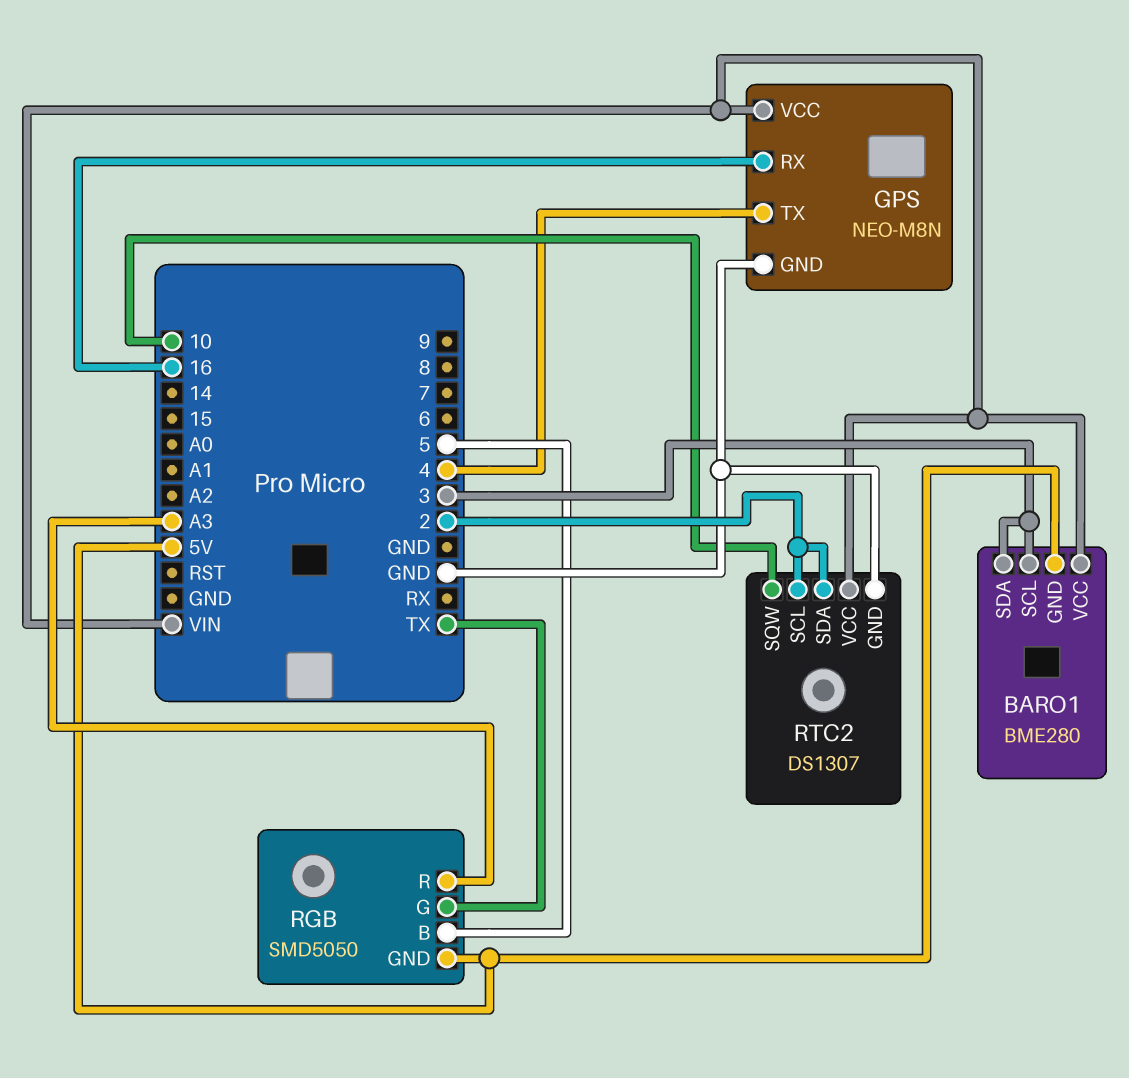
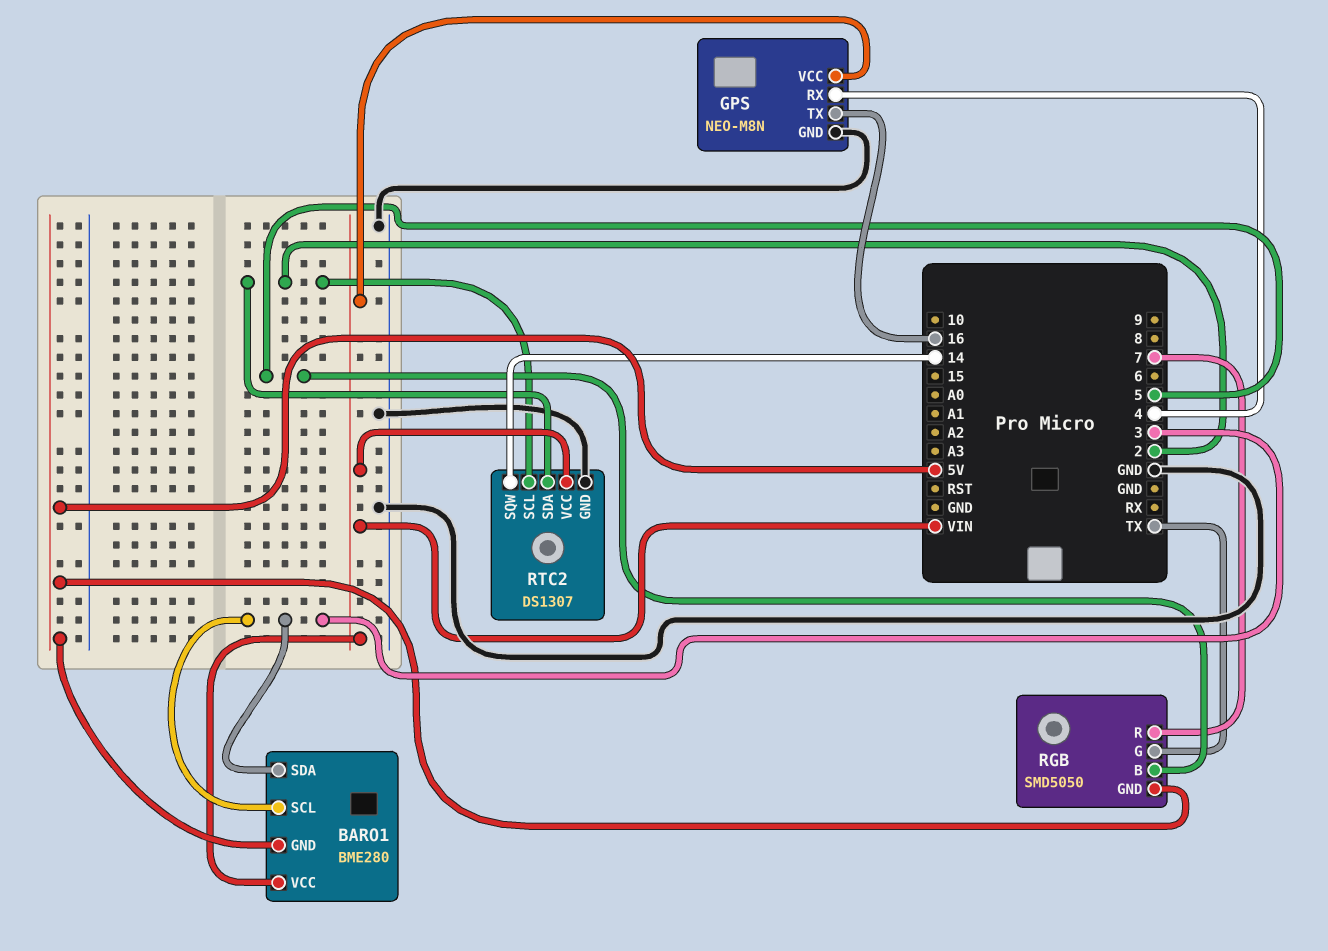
GPS pin RX: 16 -> 4
GPS pin TX: 4 -> 16
RGB pin R: A3 -> 7
RTC2 pin SQW: 10 -> 14

